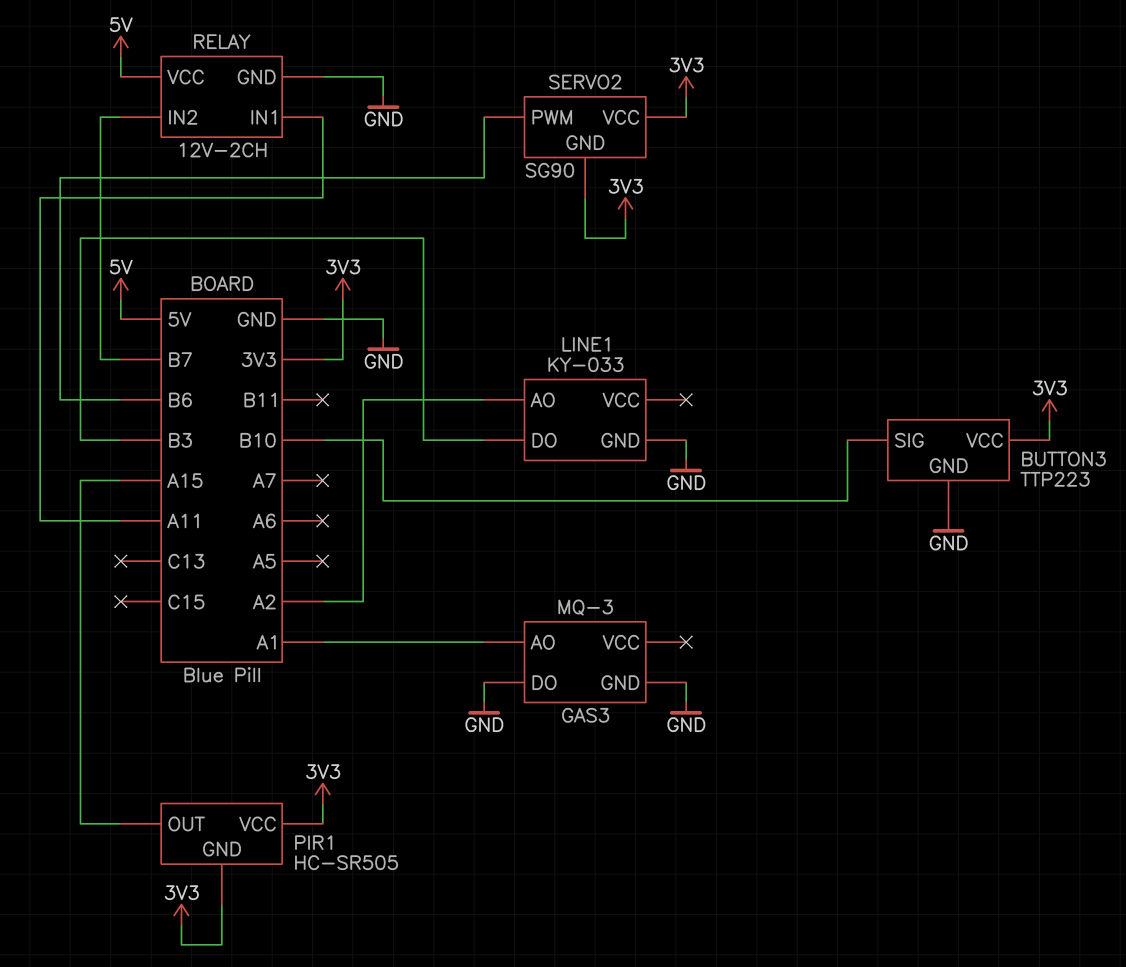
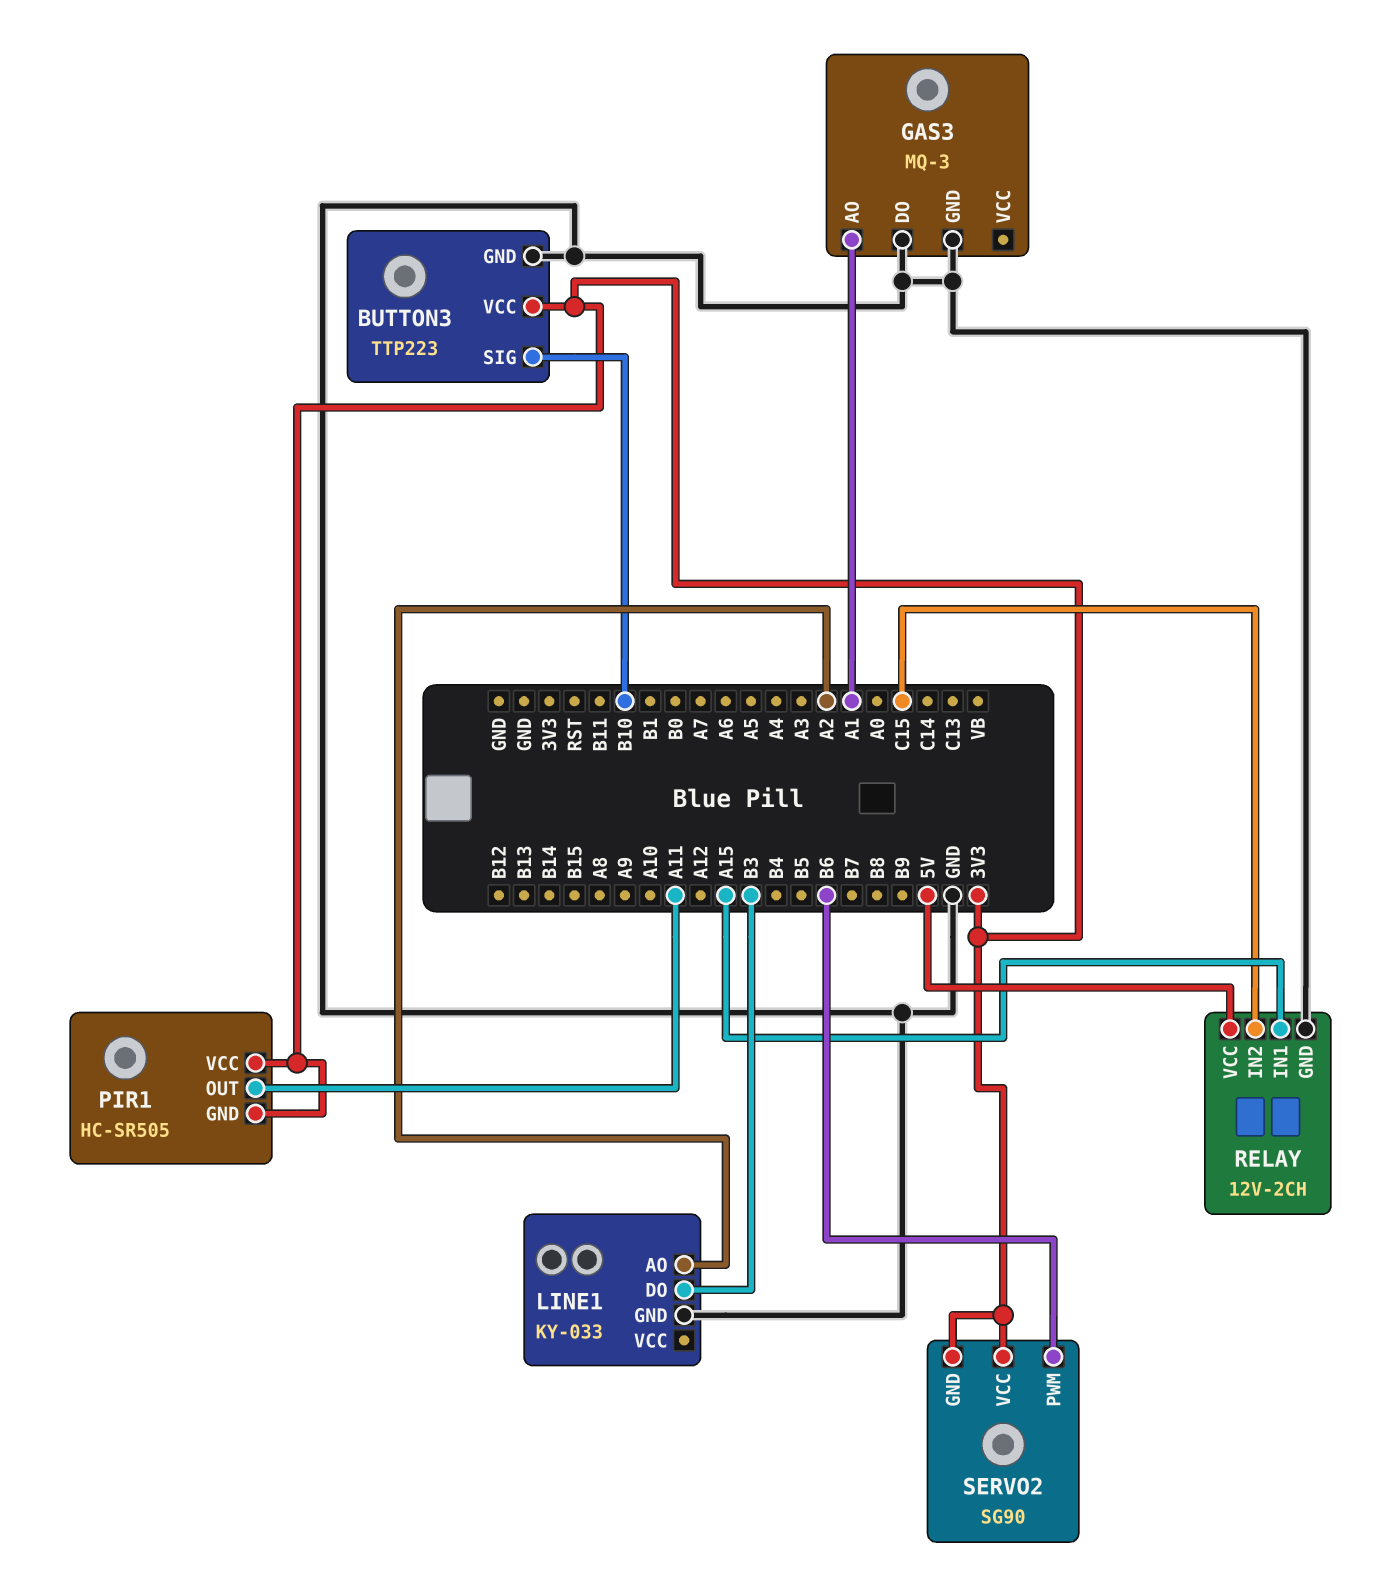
PIR1 pin OUT: A15 -> A11
RELAY pin IN1: A11 -> A15
RELAY pin IN2: B7 -> C15

